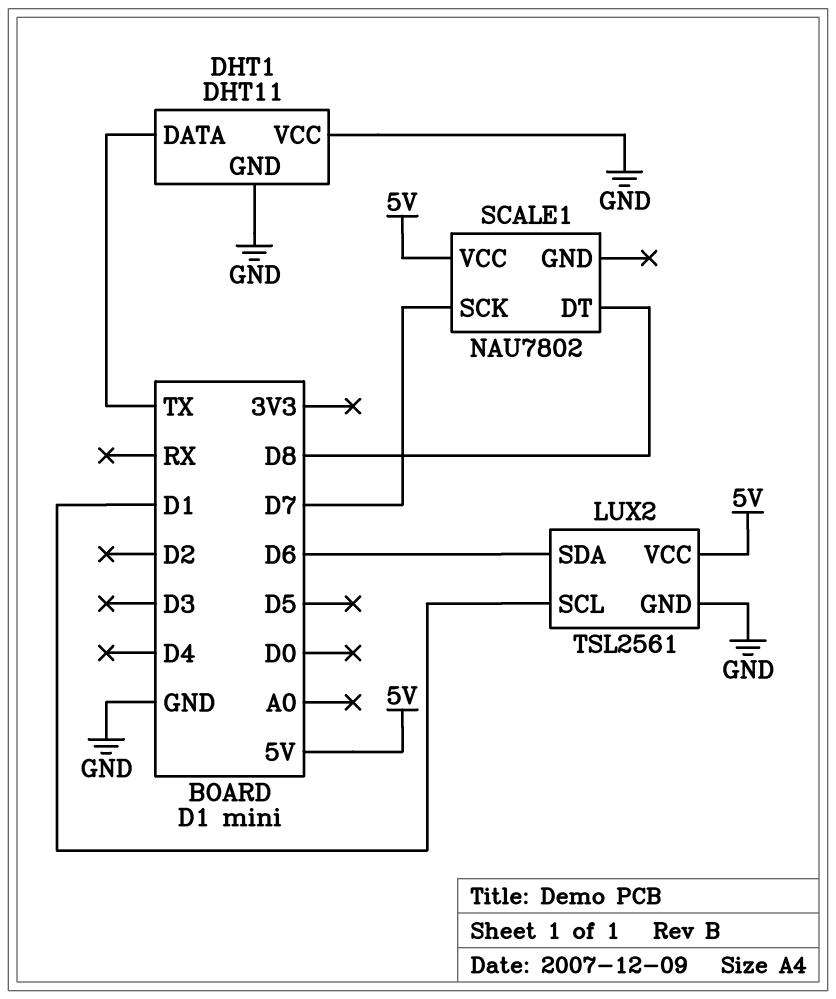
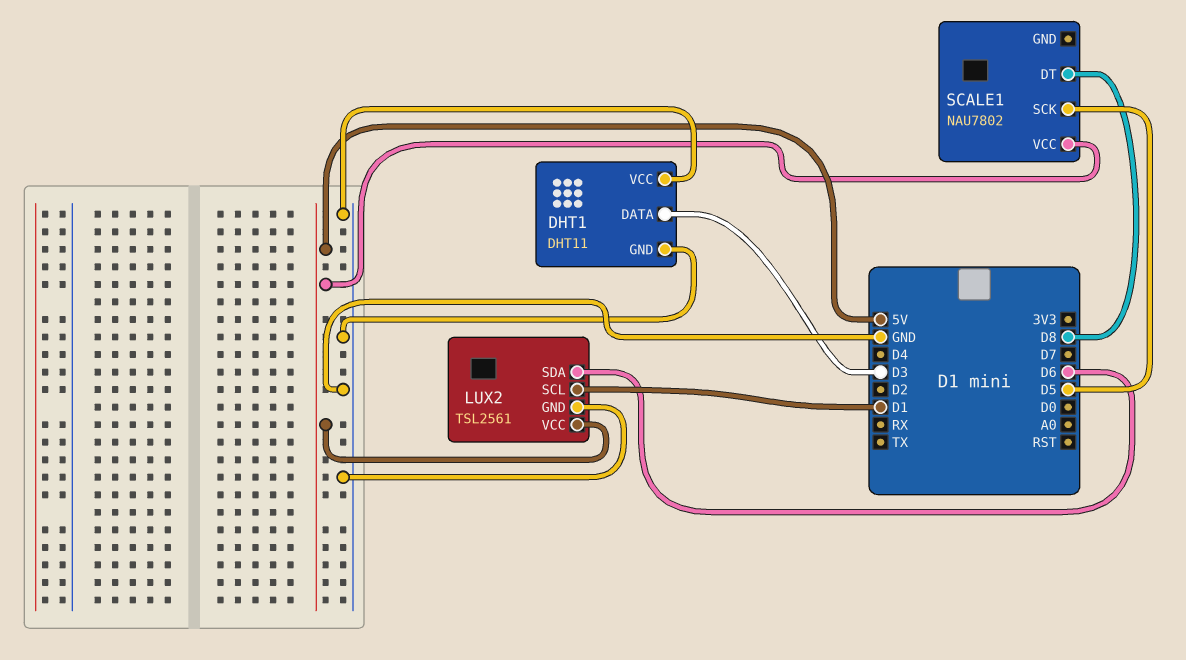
DHT1 pin DATA: TX -> D3
SCALE1 pin SCK: D7 -> D5

